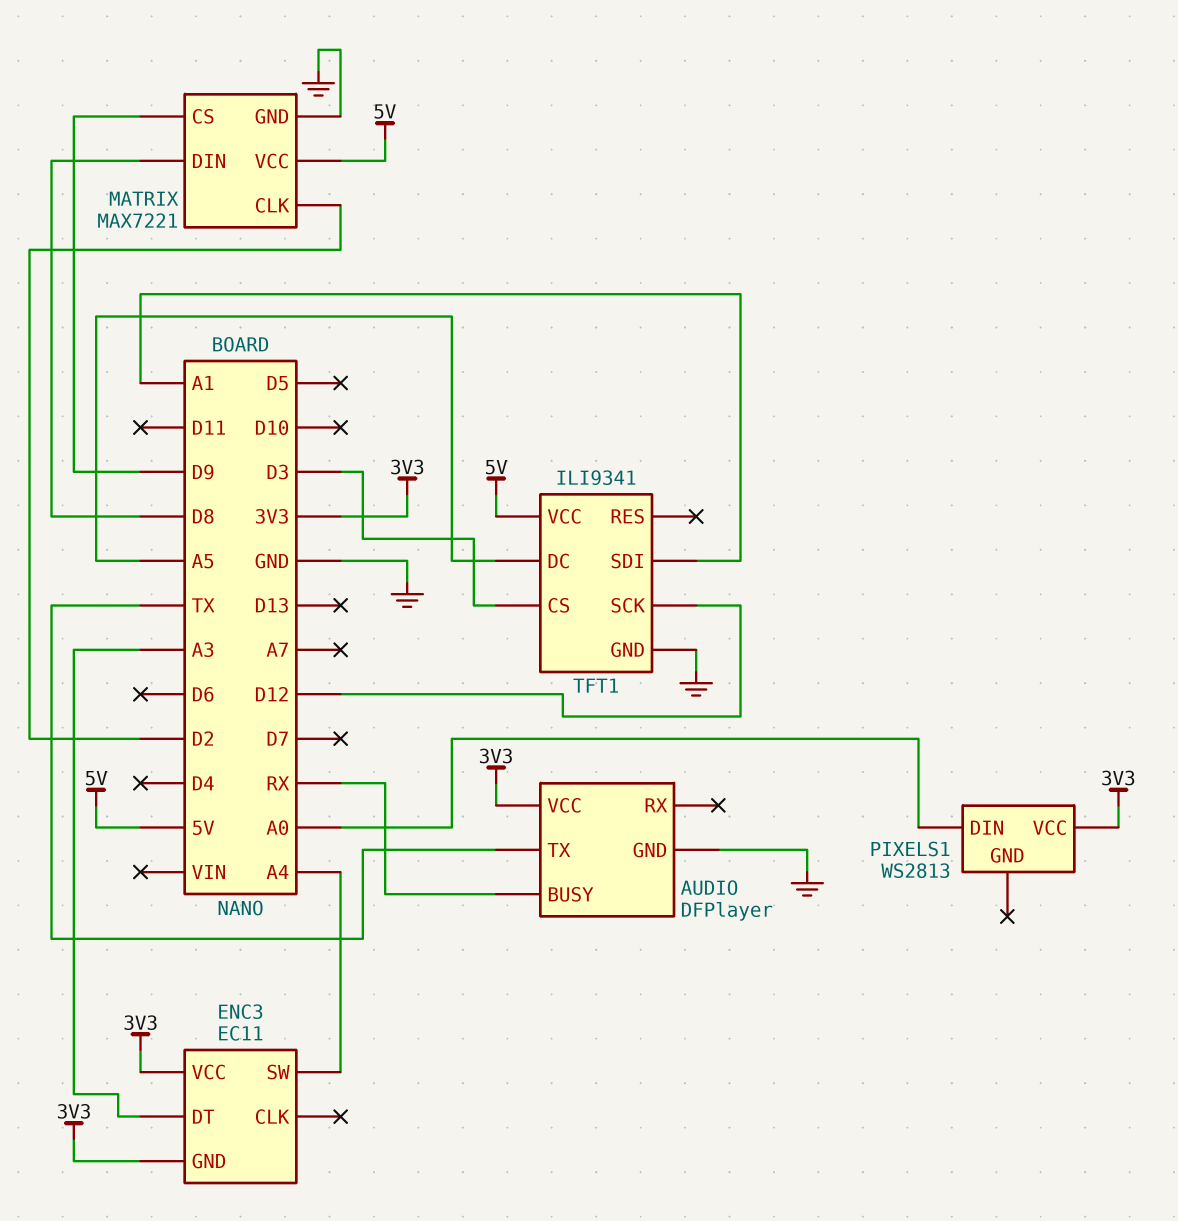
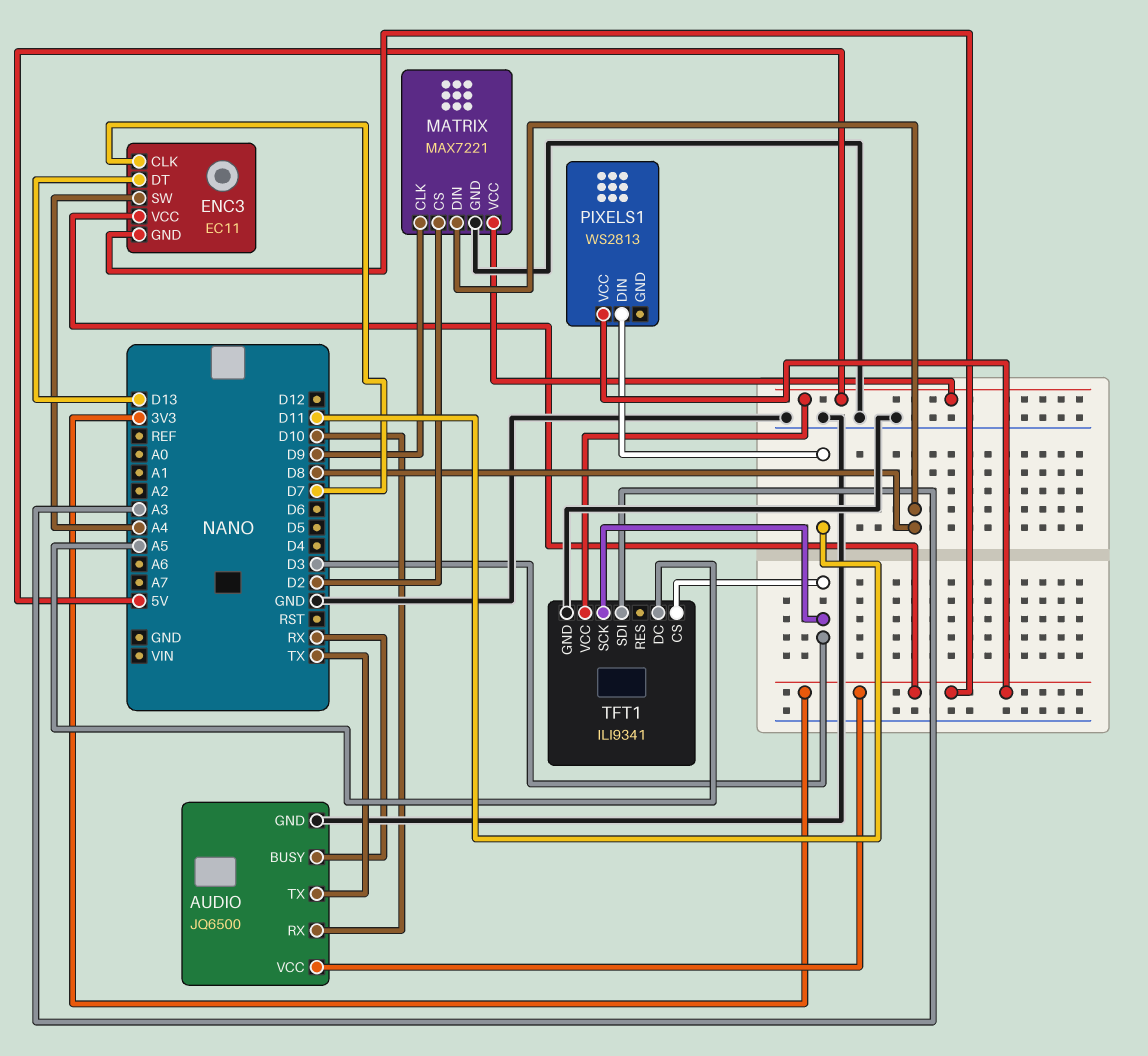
AUDIO: DFPlayer -> JQ6500
AUDIO pin RX: none -> D10
ENC3 pin CLK: none -> D7
ENC3 pin DT: A3 -> D13
MATRIX pin CLK: D2 -> D9
MATRIX pin CS: D9 -> D2
PIXELS1 pin DIN: A0 -> D11
TFT1 pin SCK: D12 -> D3
TFT1 pin SDI: A1 -> A3

